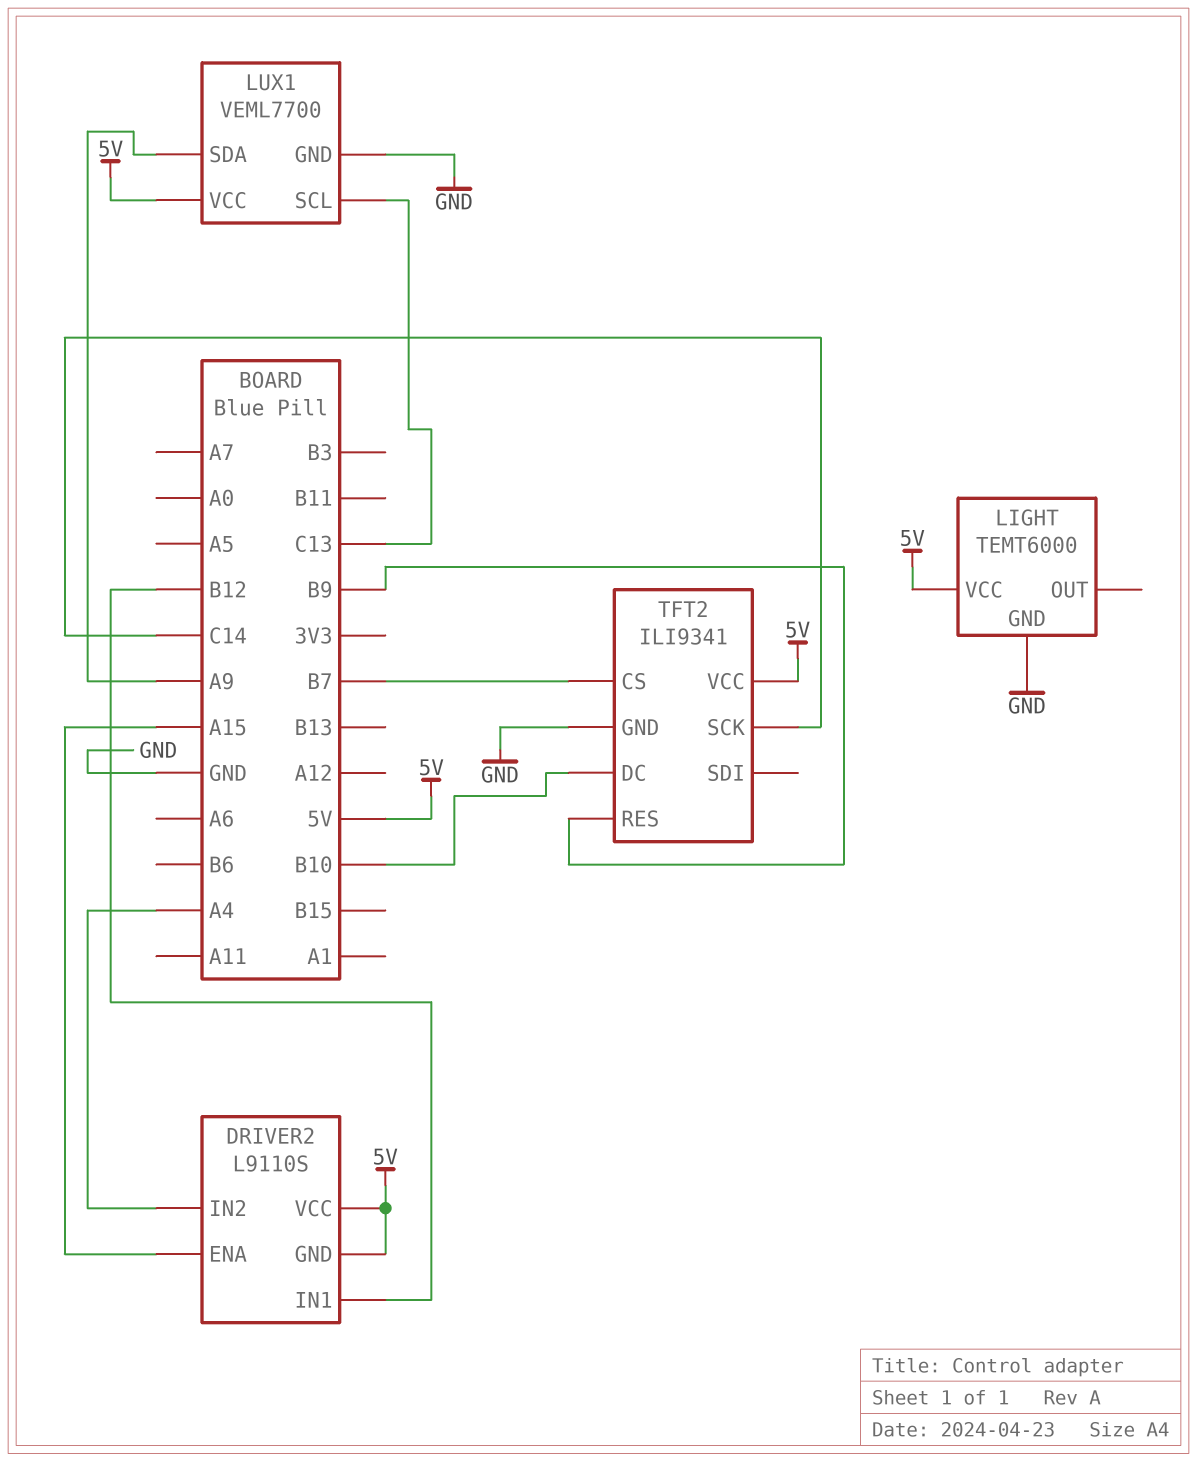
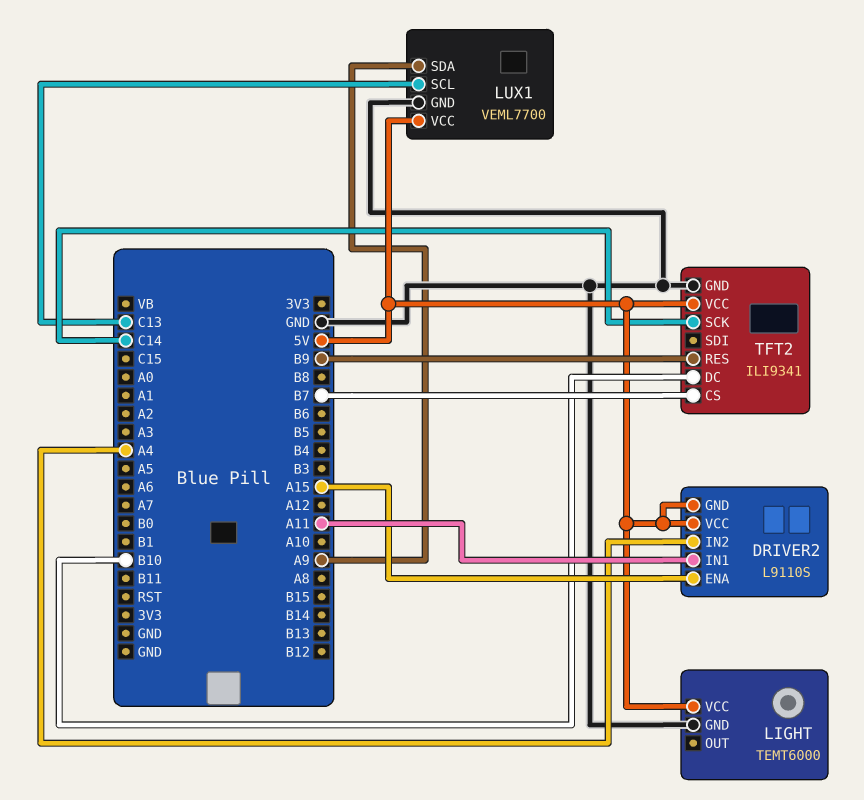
DRIVER2 pin IN1: B12 -> A11

